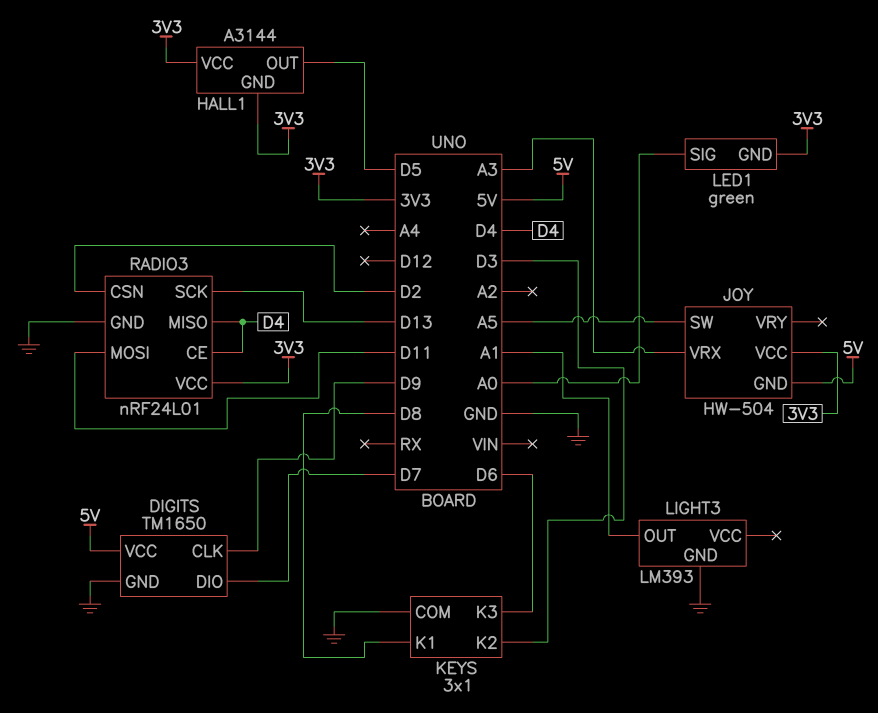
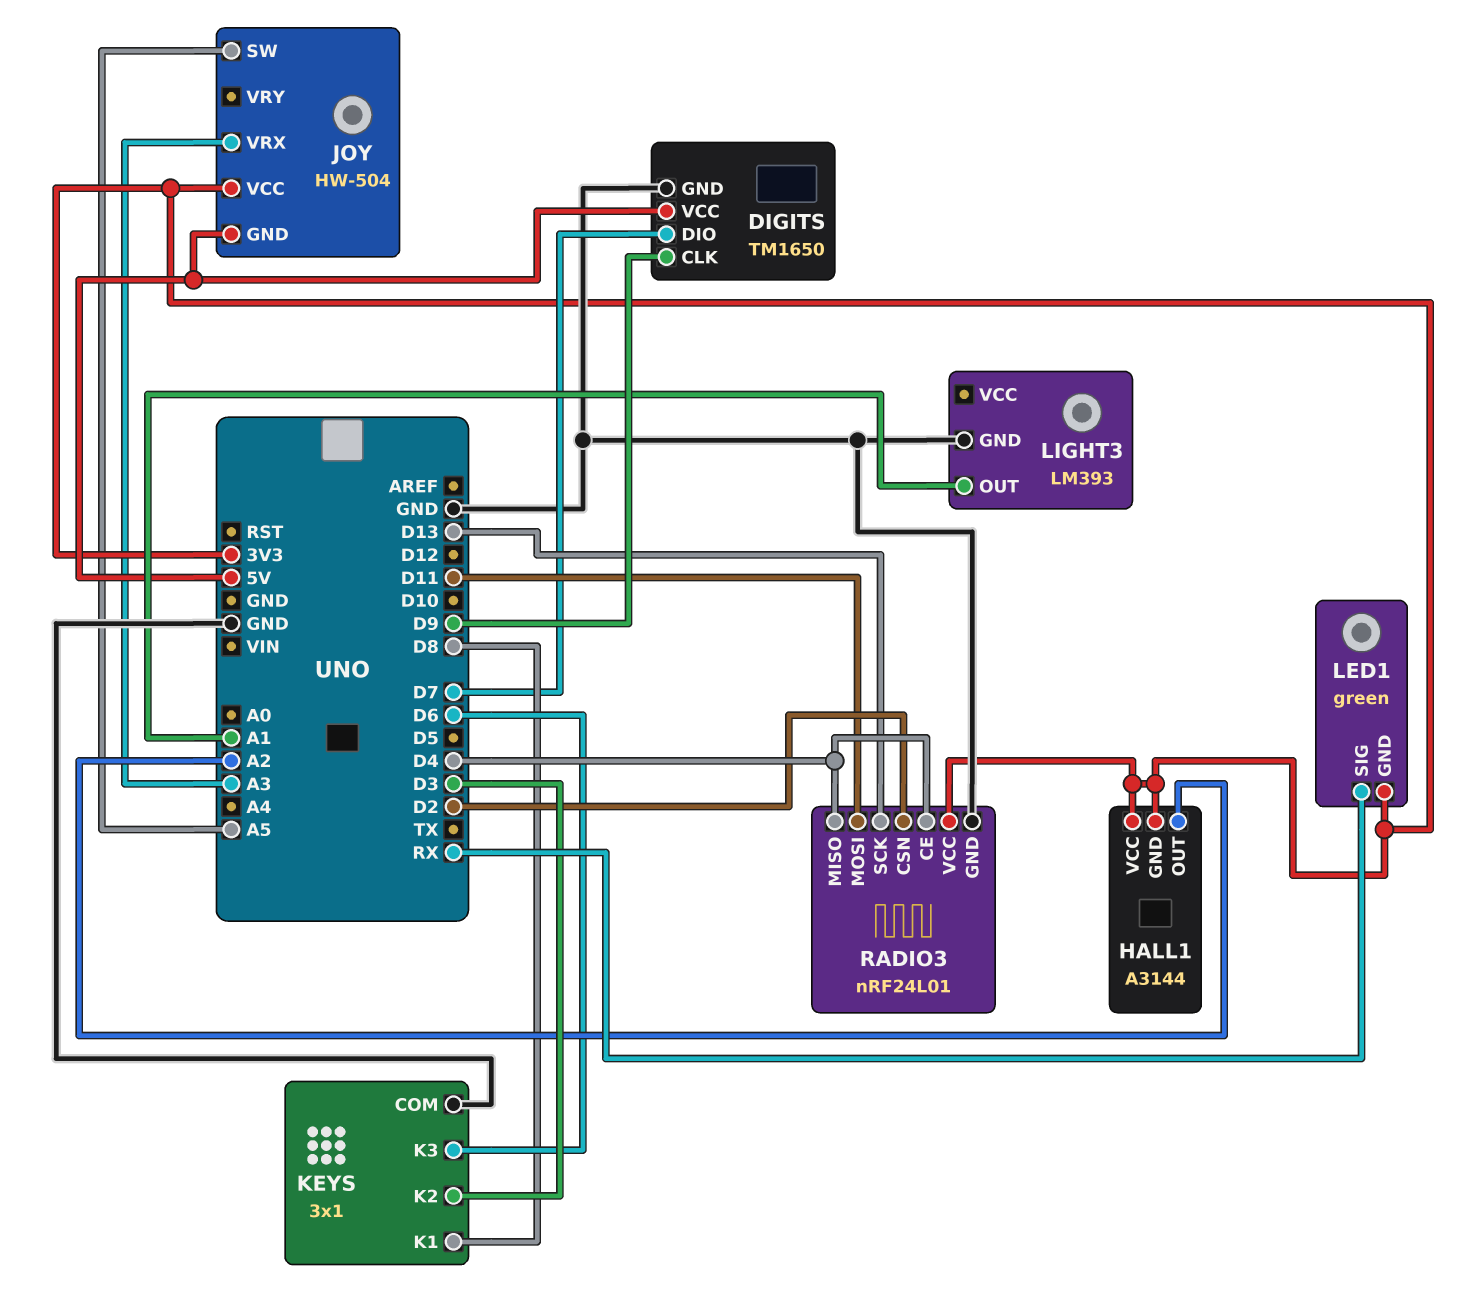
HALL1 pin OUT: D5 -> A2
LED1 pin SIG: A0 -> RX

